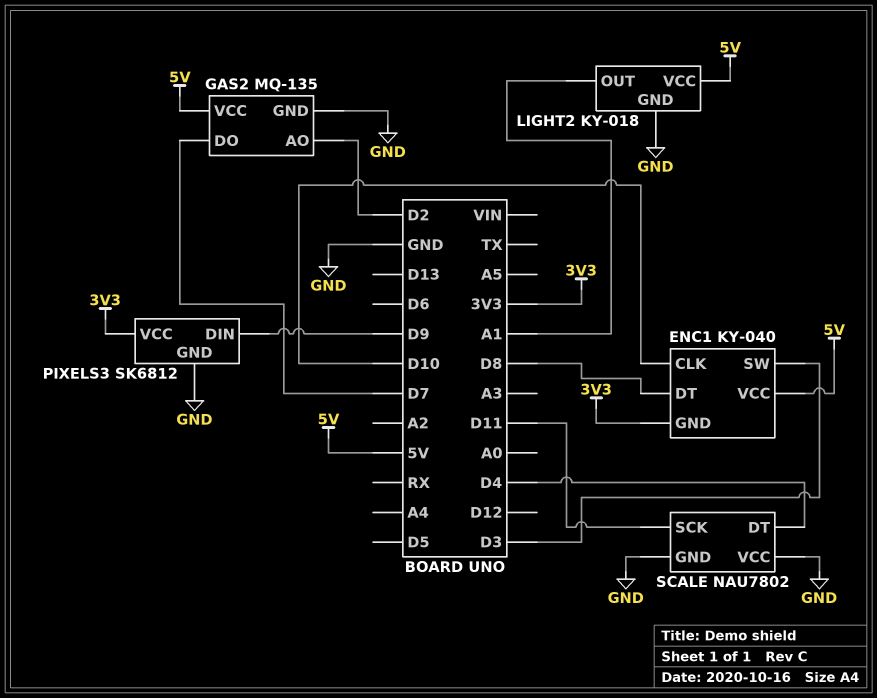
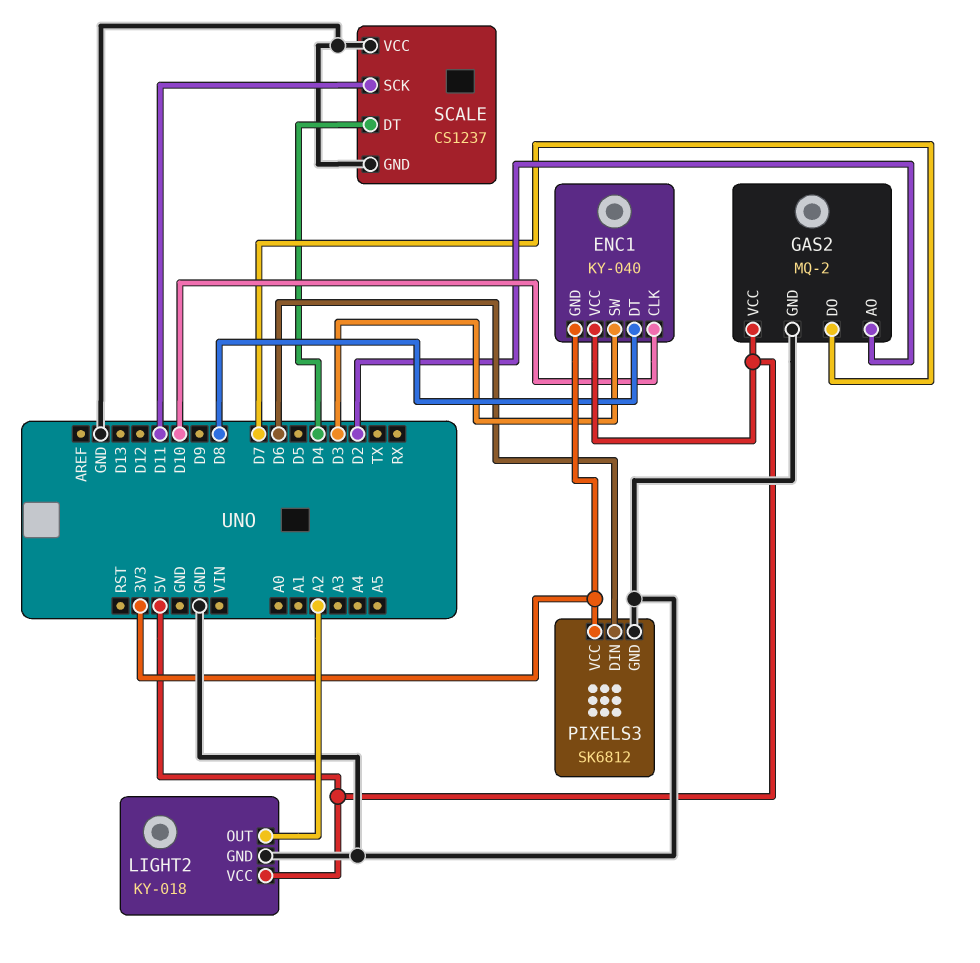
GAS2: MQ-135 -> MQ-2
LIGHT2 pin OUT: A1 -> A2
PIXELS3 pin DIN: D9 -> D6
SCALE: NAU7802 -> CS1237

